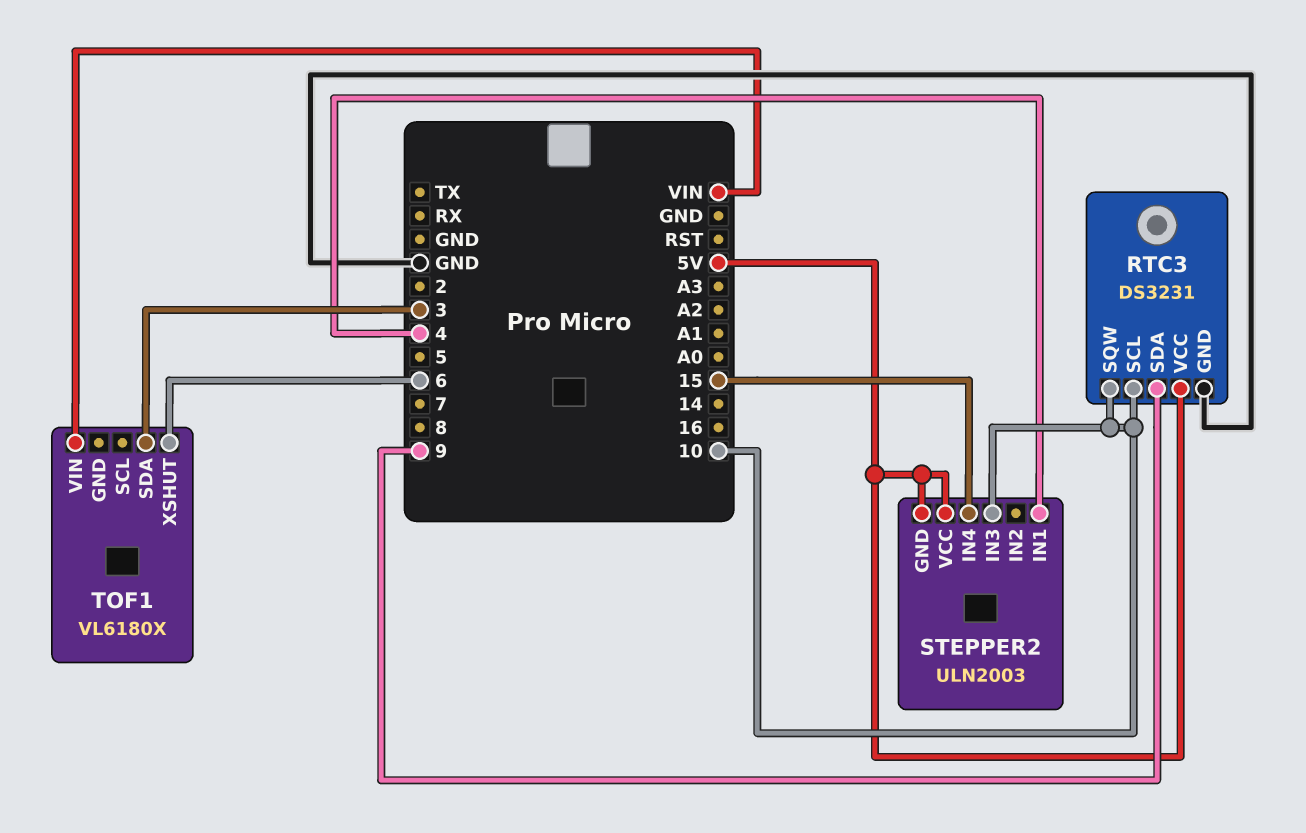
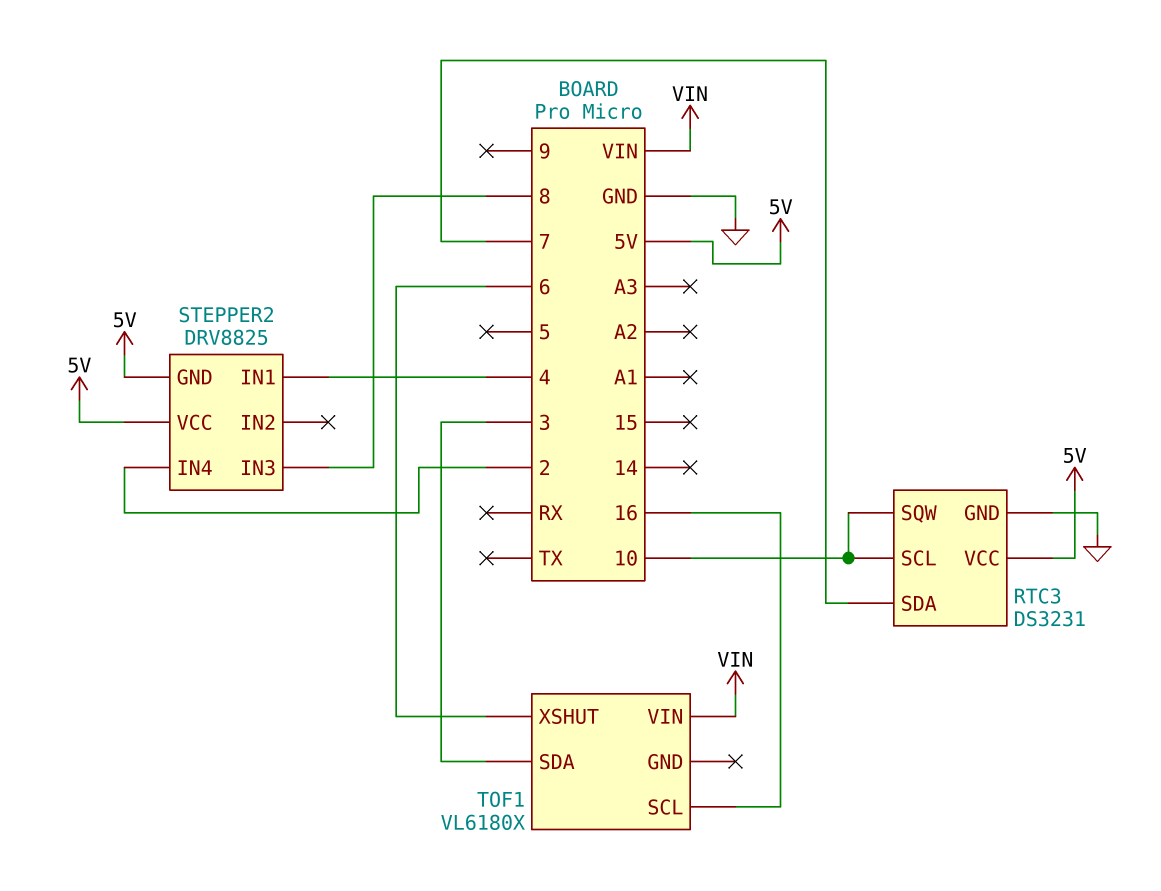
RTC3 pin SDA: 9 -> 7
STEPPER2: ULN2003 -> DRV8825
STEPPER2 pin IN3: 10 -> 8
STEPPER2 pin IN4: 15 -> 2
TOF1 pin SCL: none -> 16

